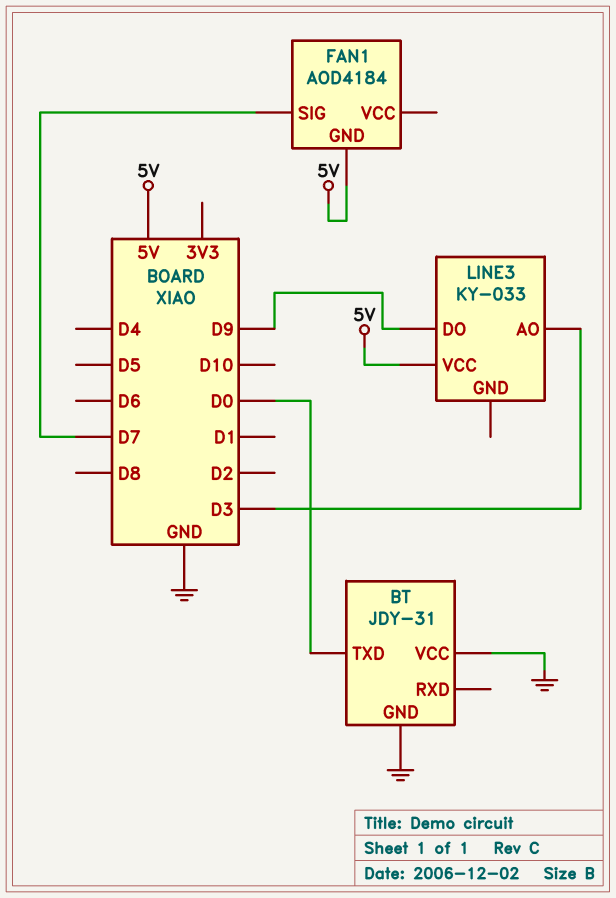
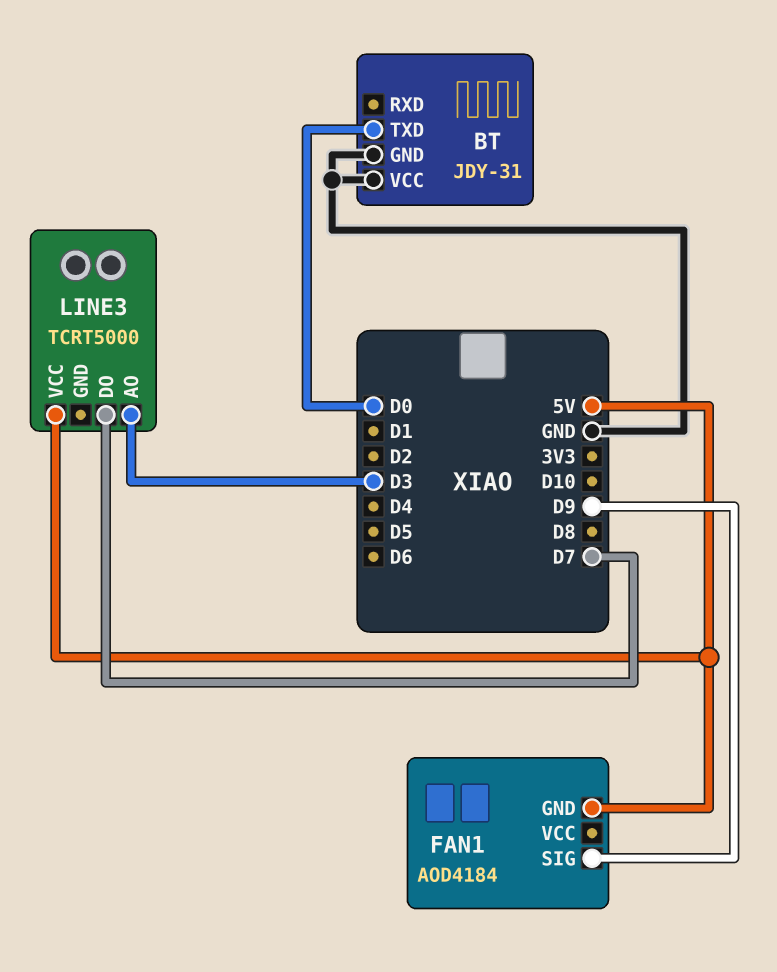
FAN1 pin SIG: D7 -> D9
LINE3: KY-033 -> TCRT5000
LINE3 pin DO: D9 -> D7

